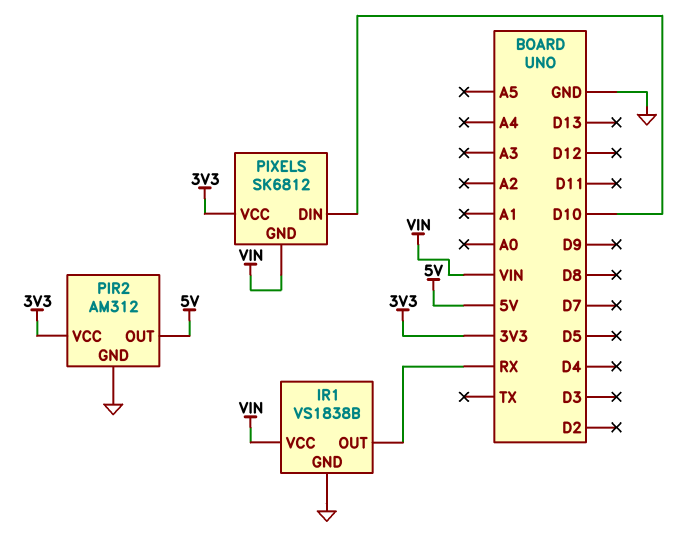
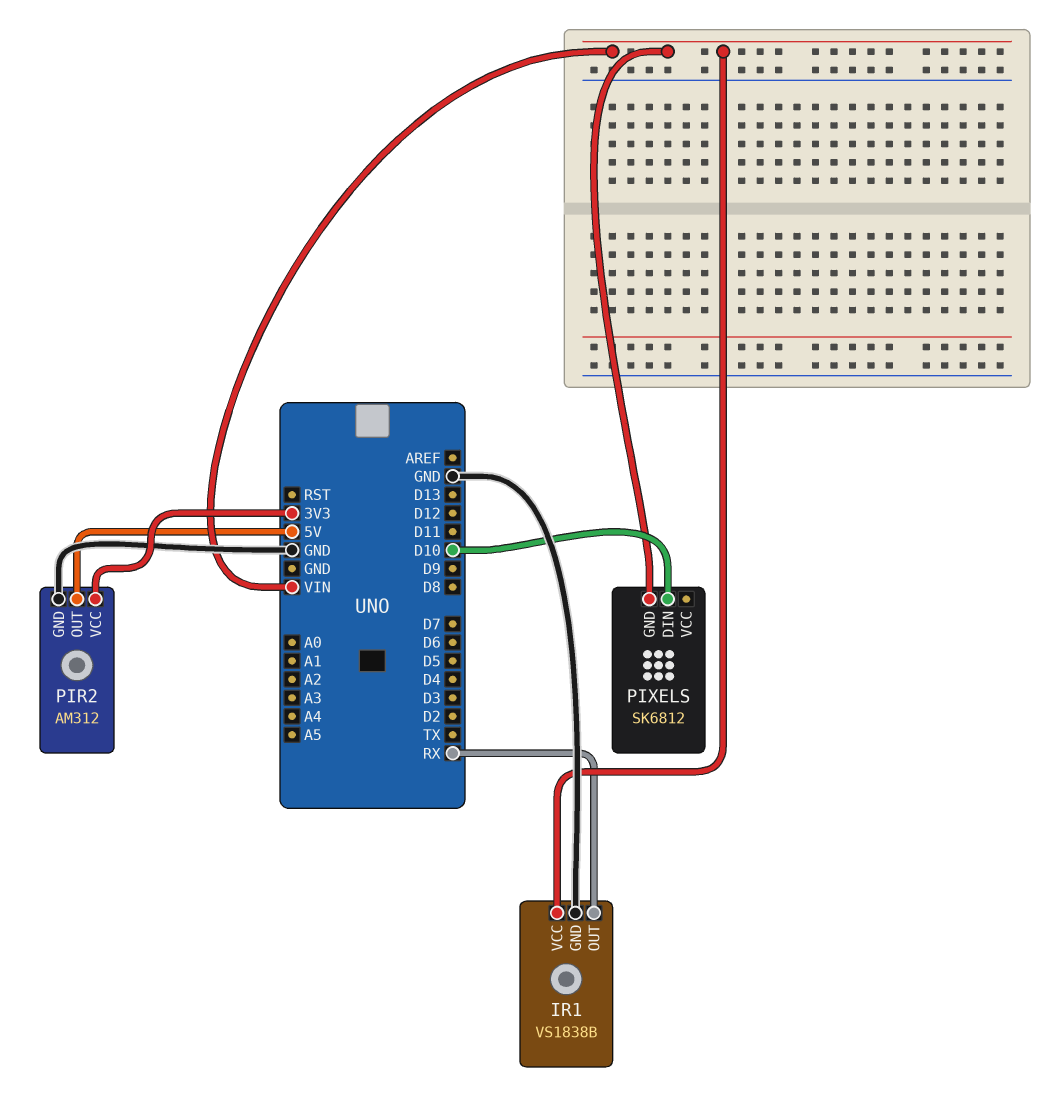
PIXELS pin VCC: 3V3 -> none

